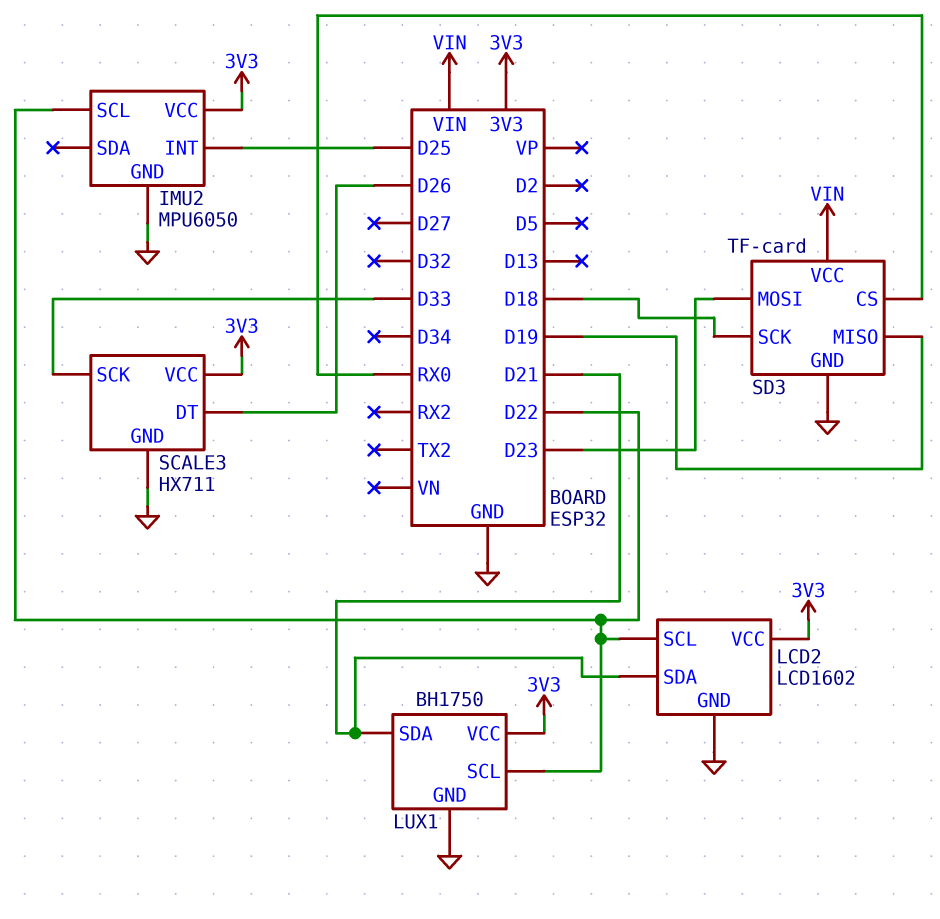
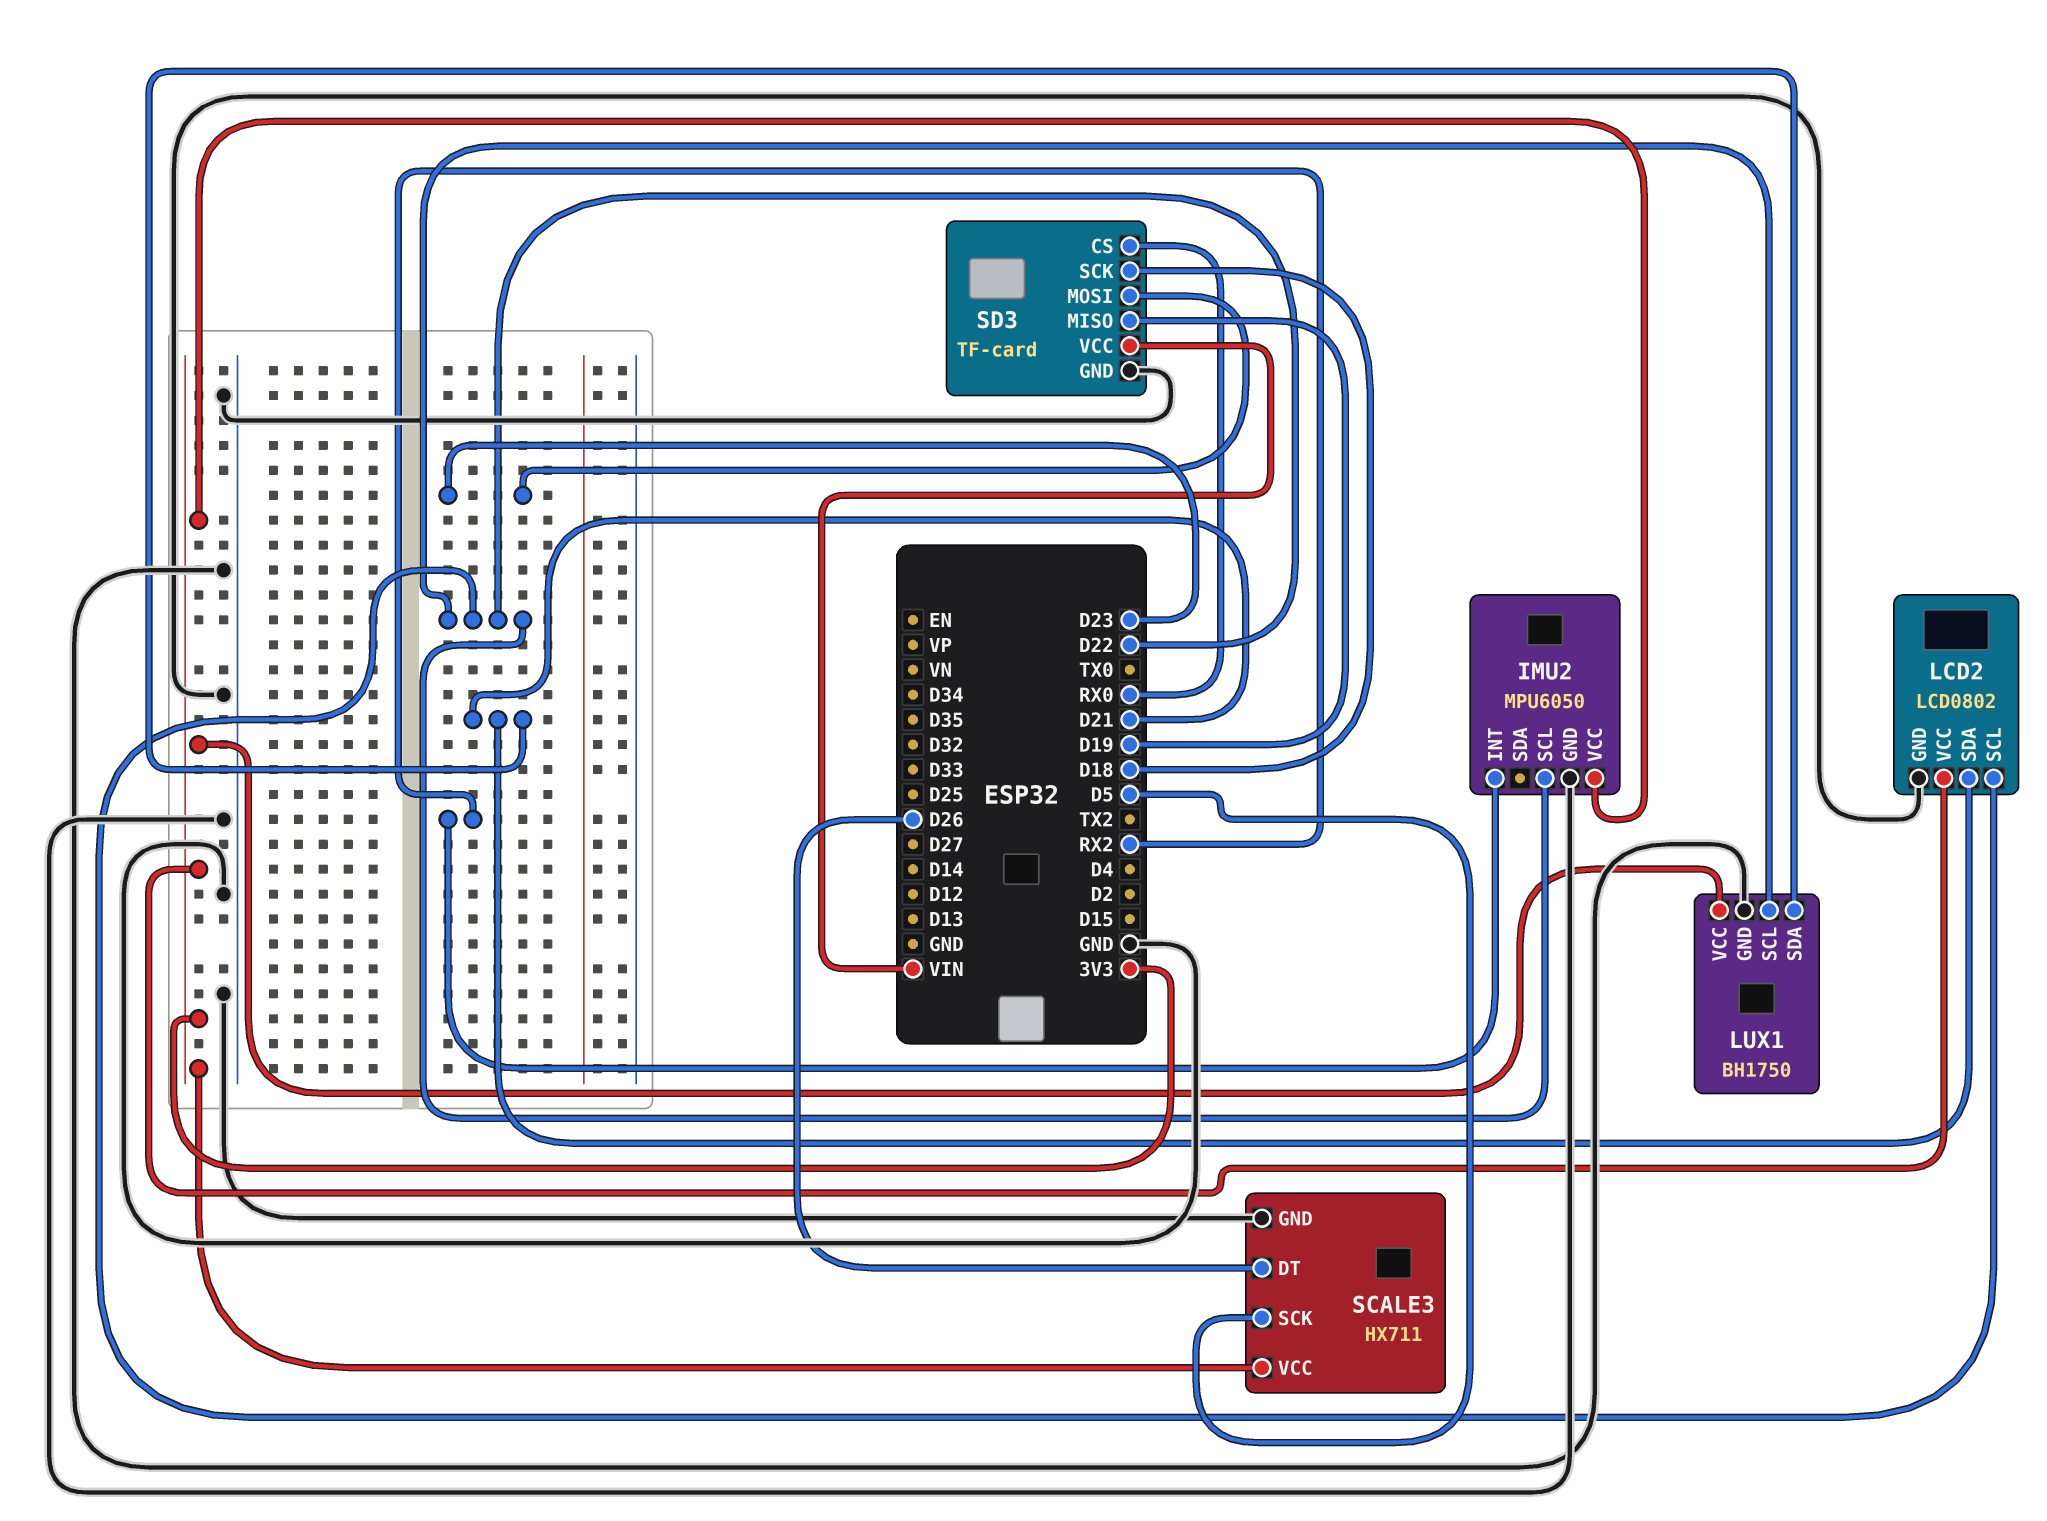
IMU2 pin INT: D25 -> RX2
LCD2: LCD1602 -> LCD0802
SCALE3 pin SCK: D33 -> D5

